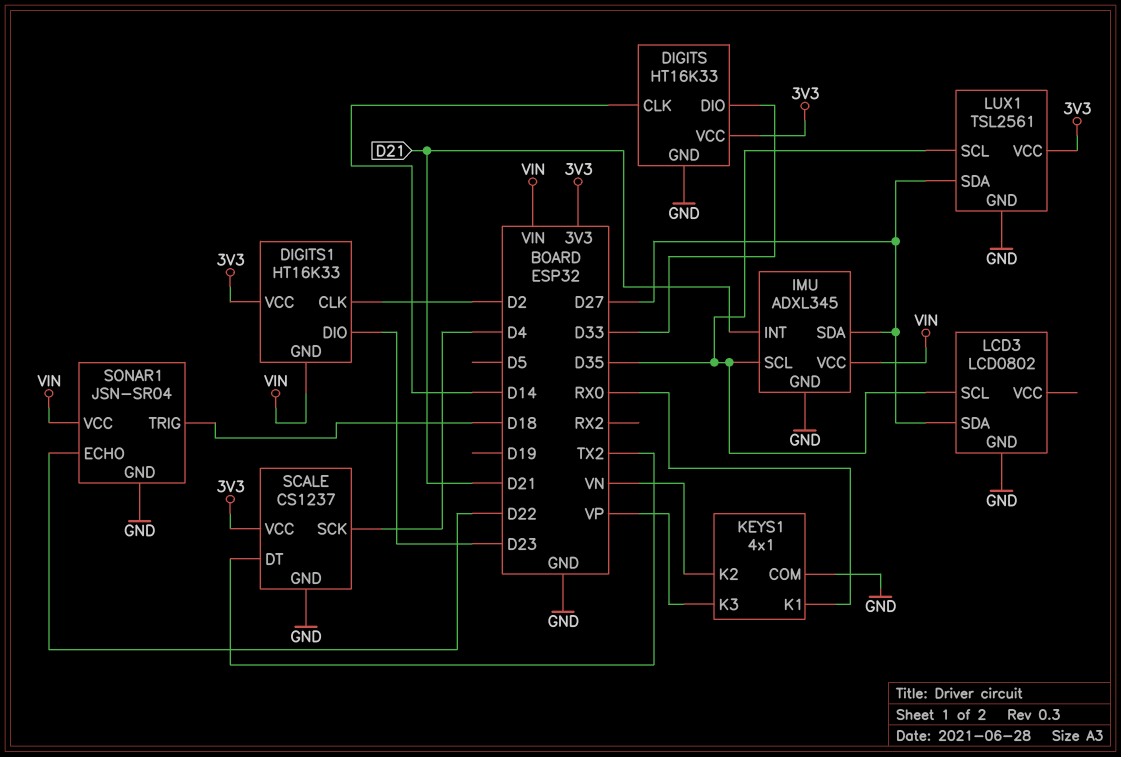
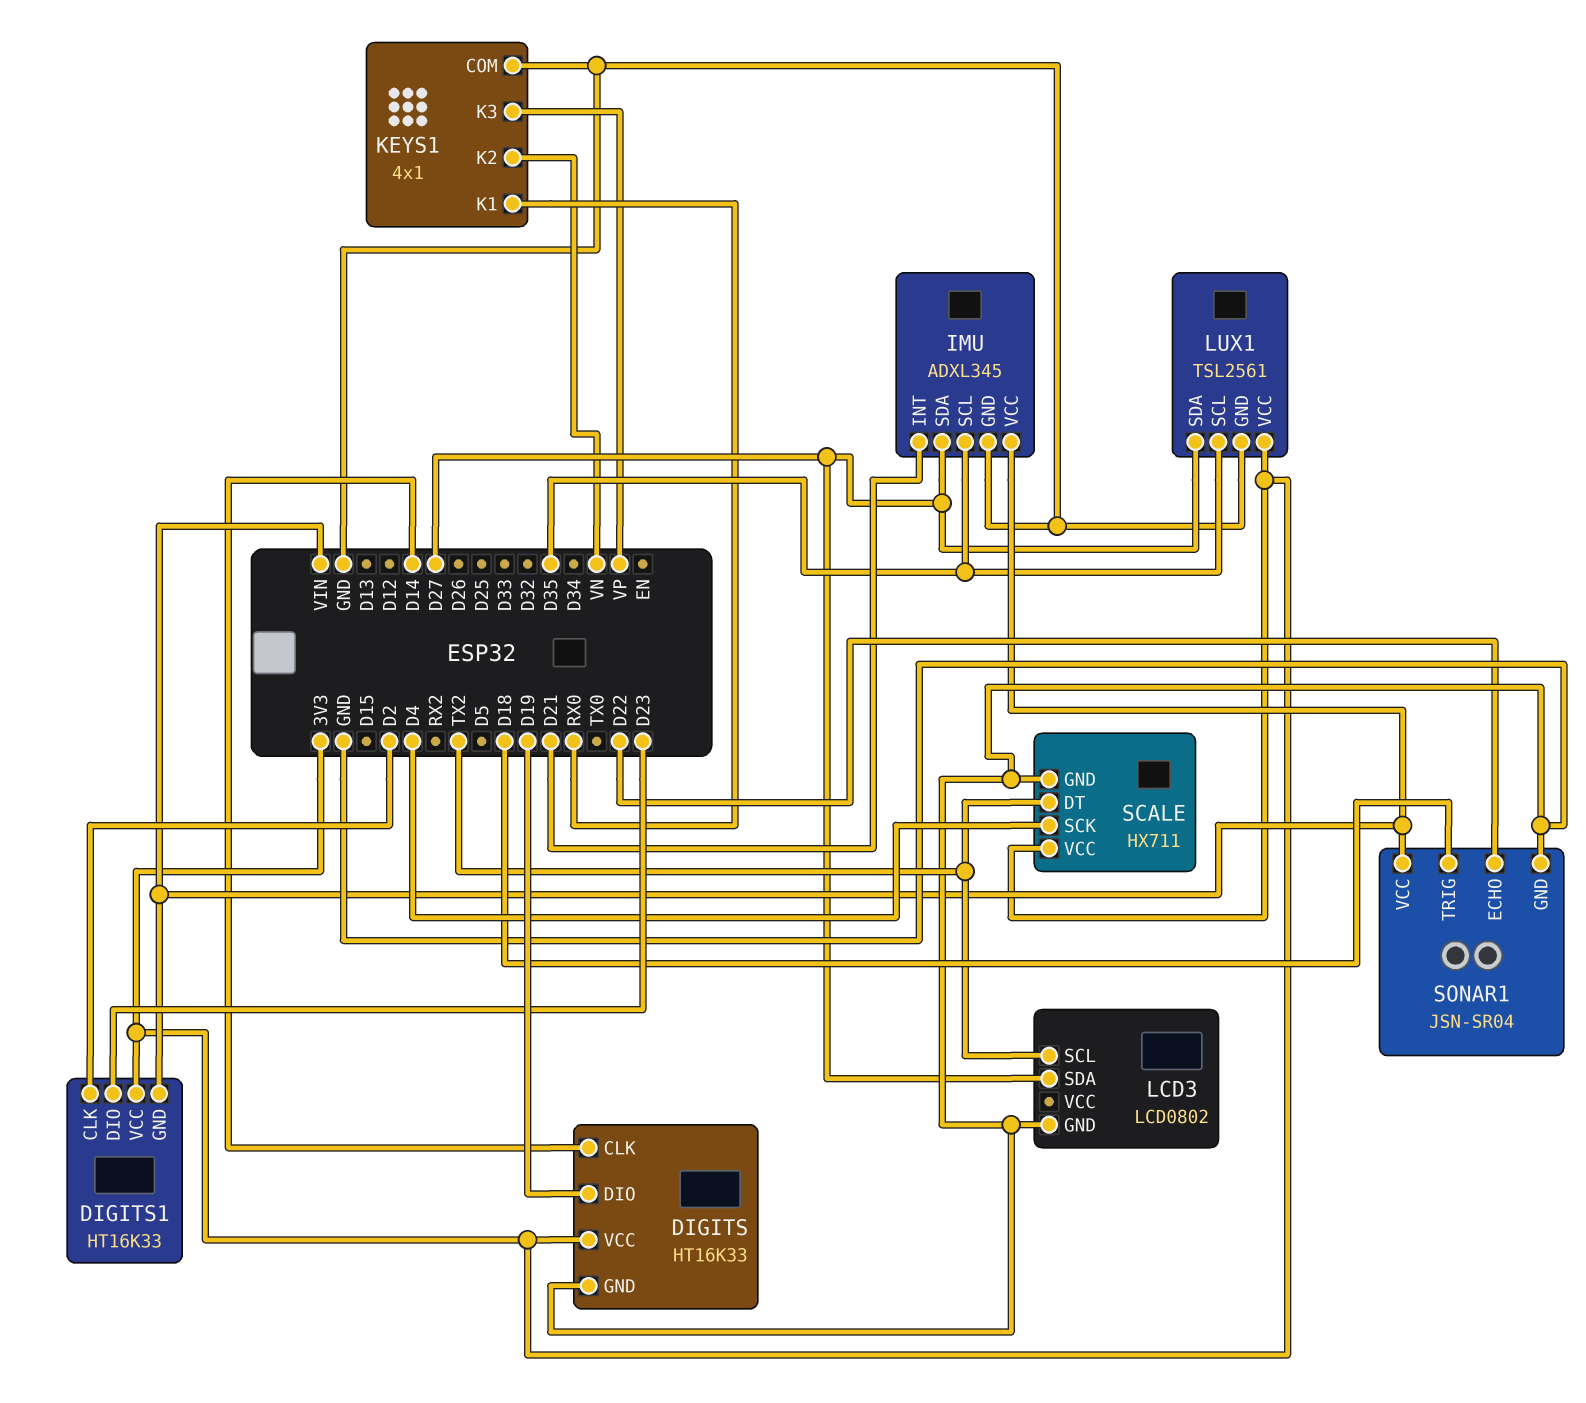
DIGITS pin DIO: D33 -> D19
LCD3 pin SCL: D35 -> TX2
SCALE: CS1237 -> HX711

